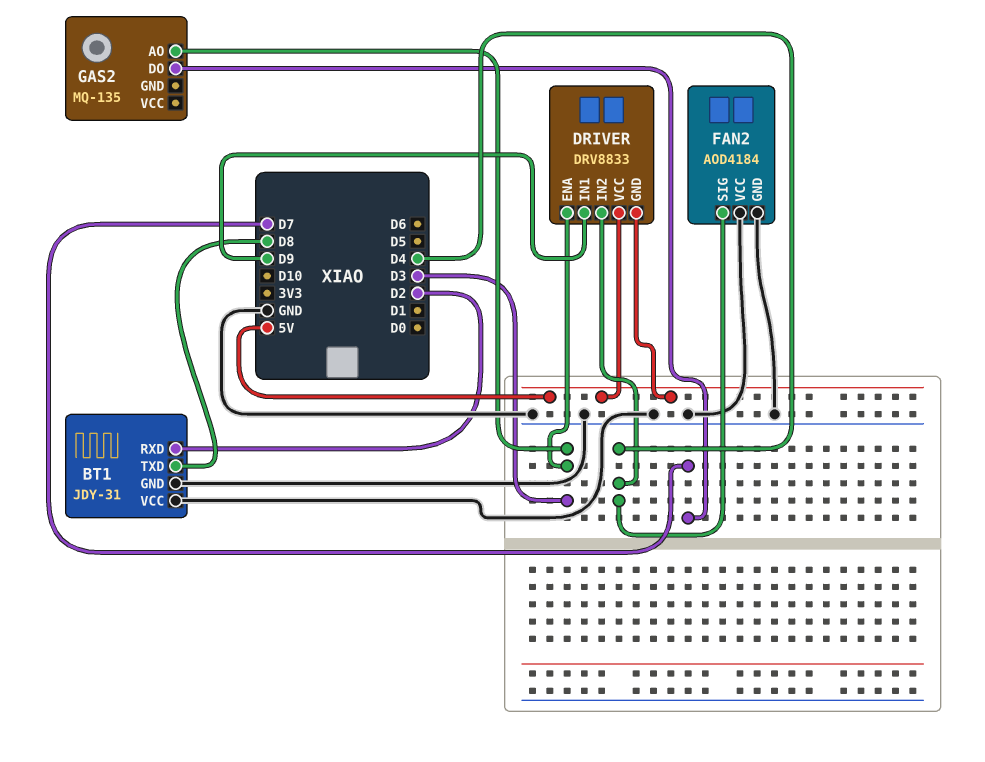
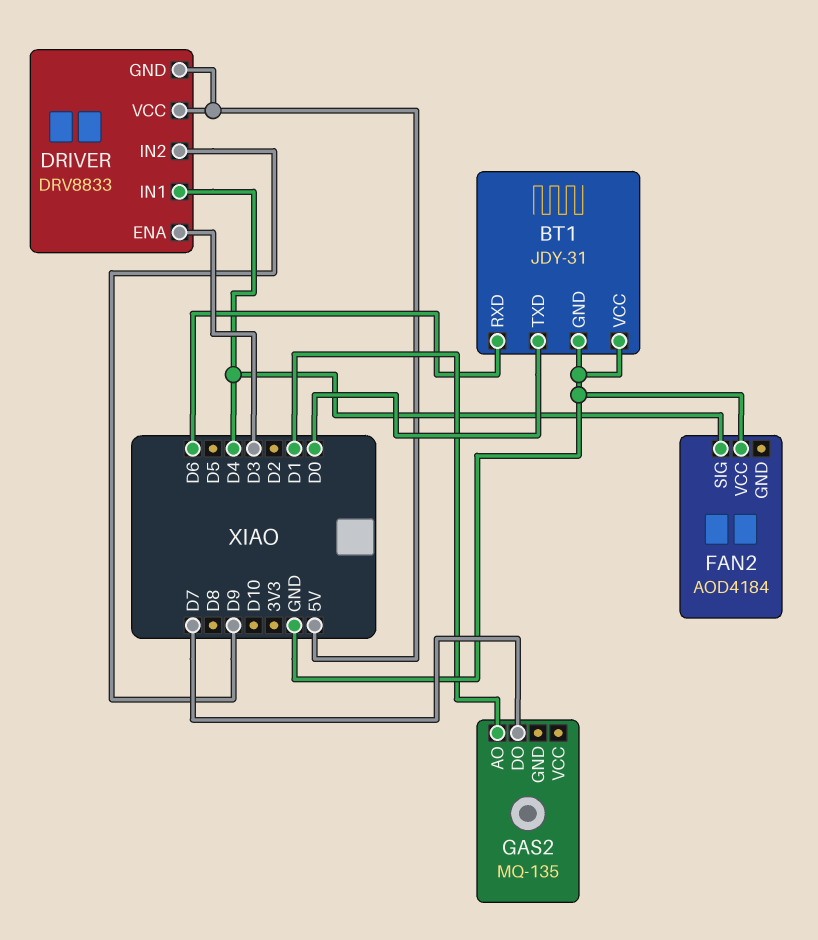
BT1 pin RXD: D2 -> D6
BT1 pin TXD: D8 -> D0
DRIVER pin IN1: D9 -> D4
DRIVER pin IN2: D4 -> D9
FAN2 pin GND: GND -> none
GAS2 pin AO: D3 -> D1

